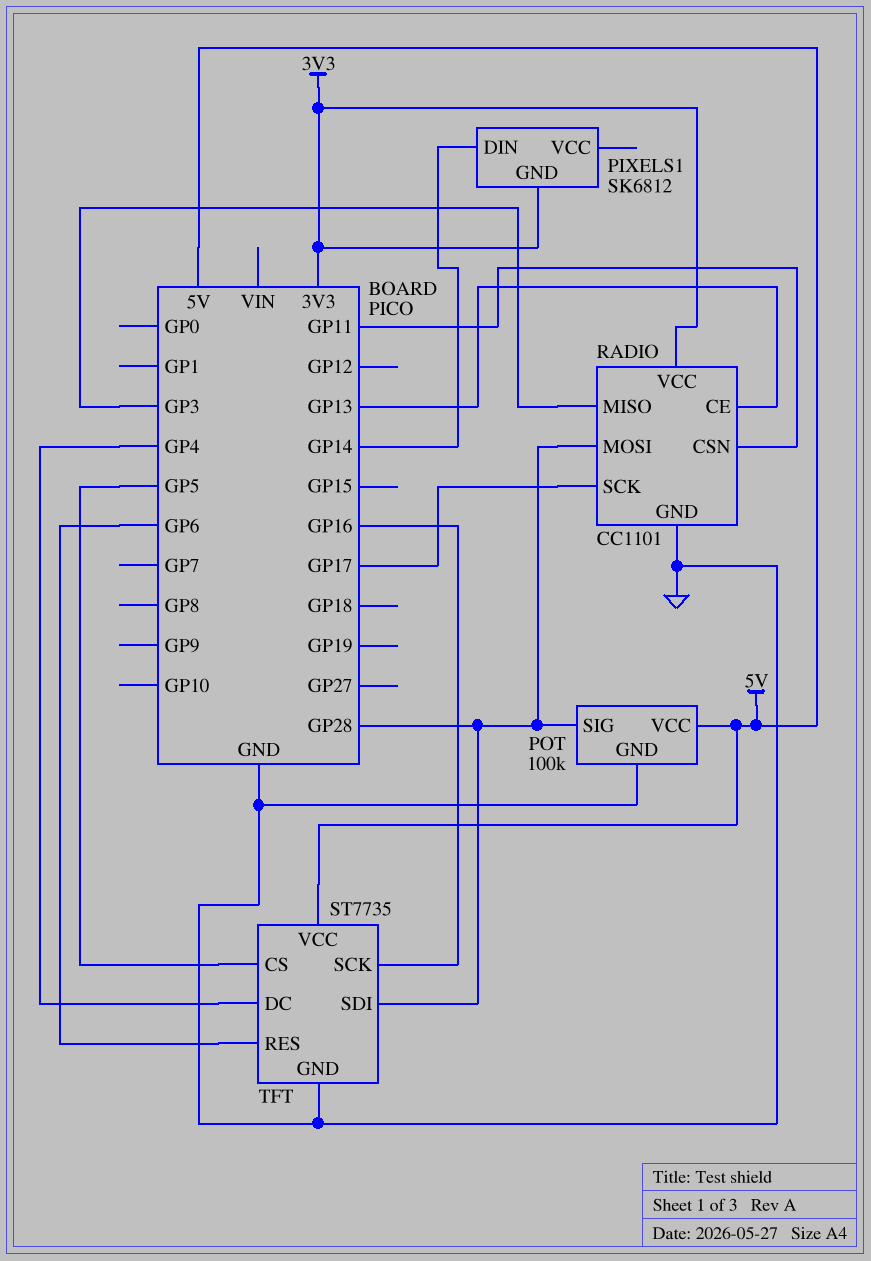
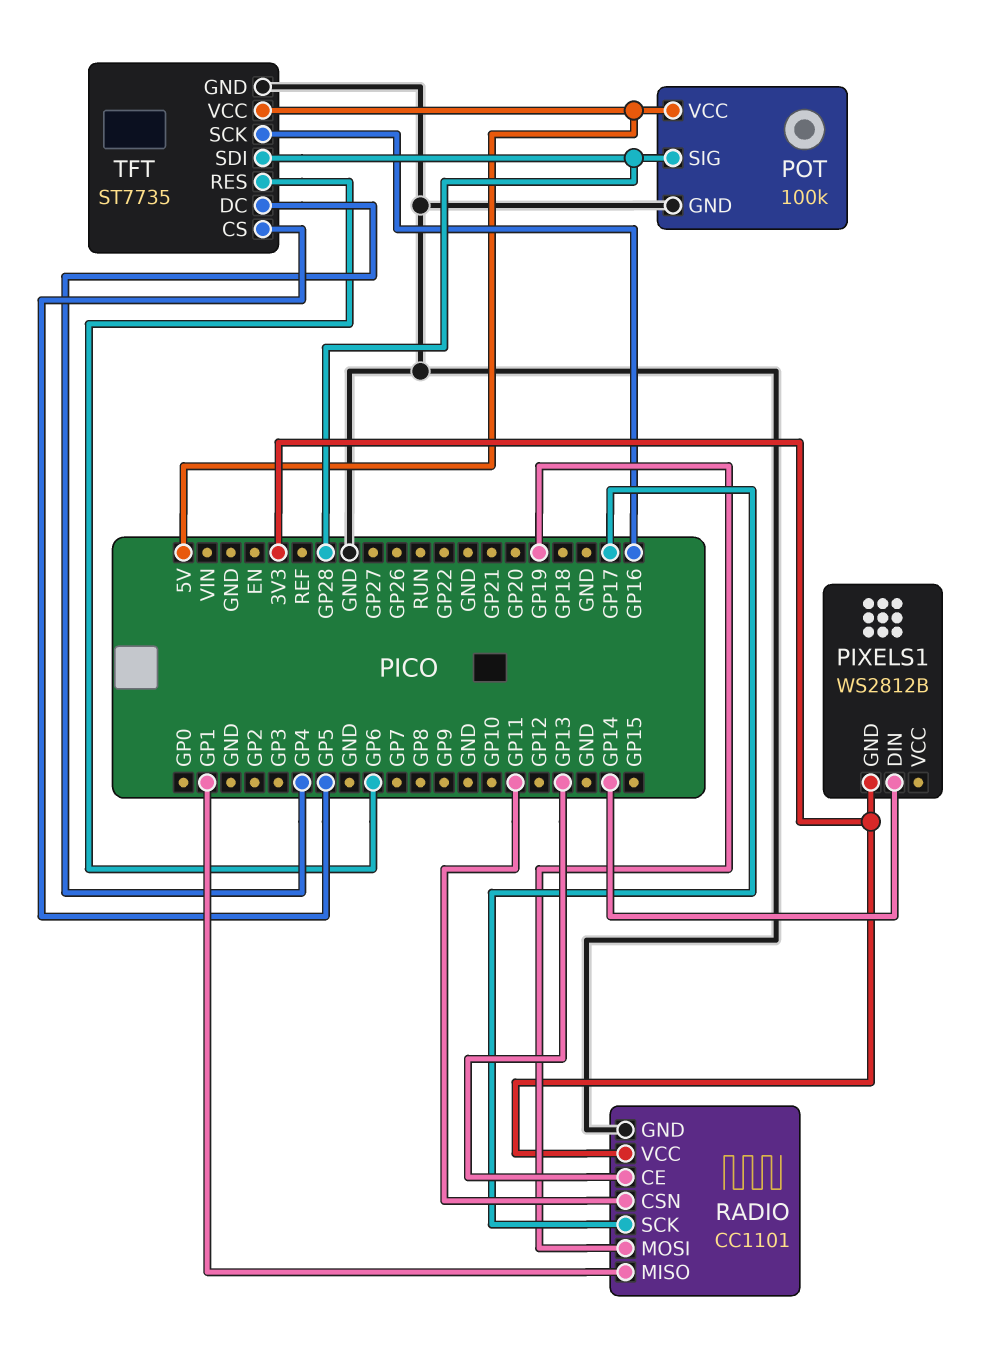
PIXELS1: SK6812 -> WS2812B
RADIO pin MISO: GP3 -> GP1
RADIO pin MOSI: GP28 -> GP19

